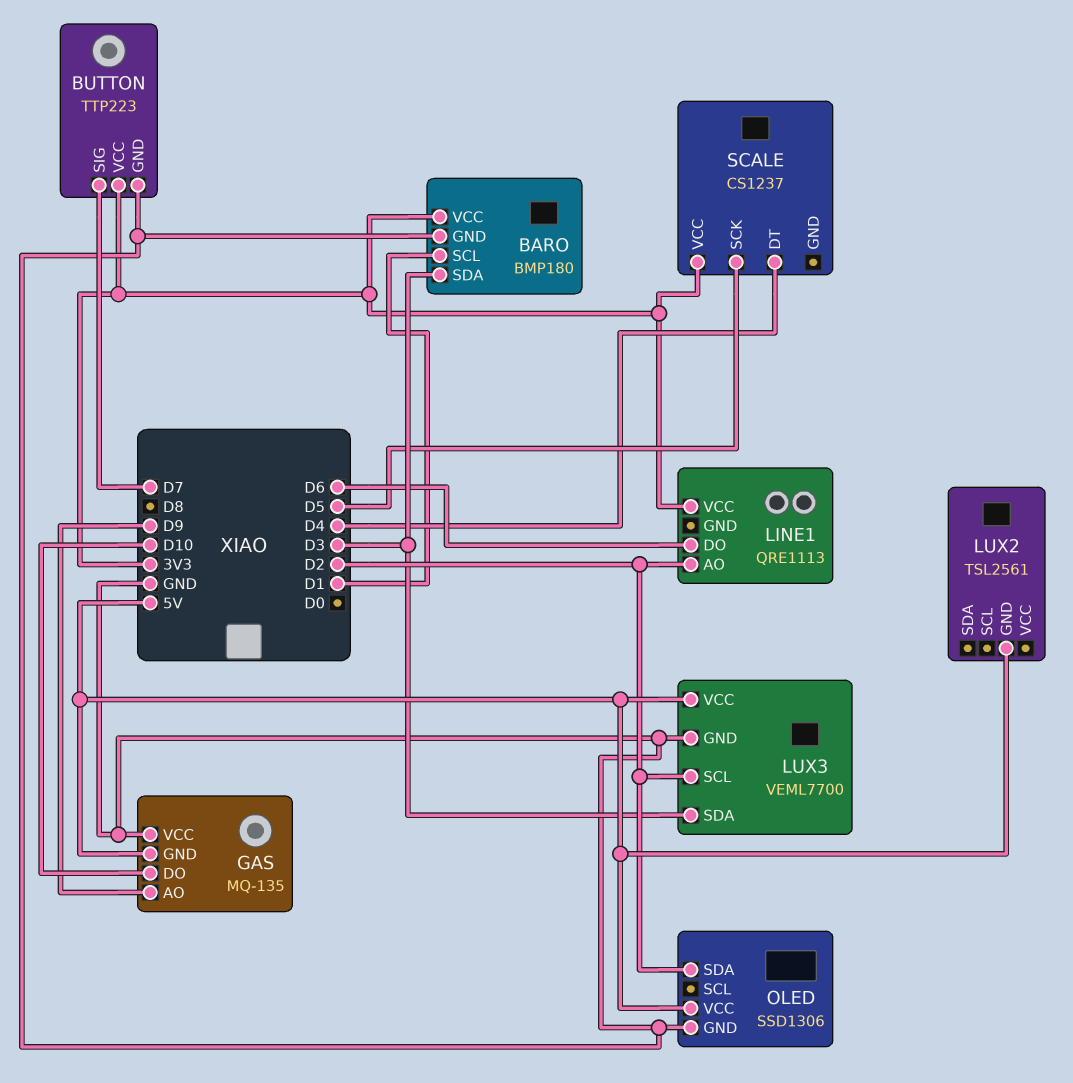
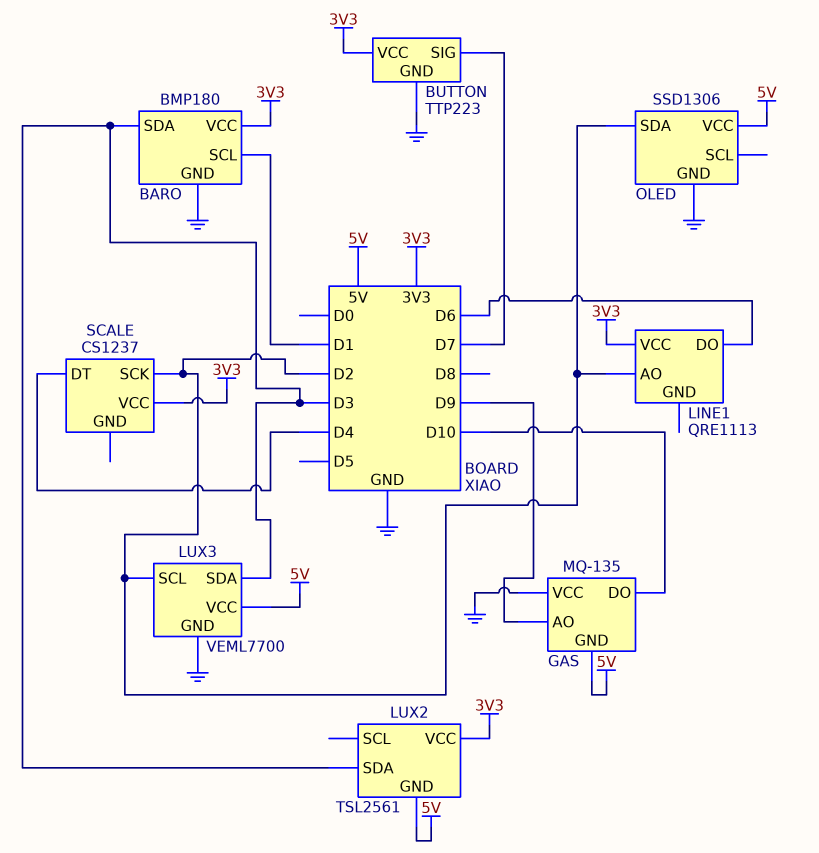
LUX2 pin SDA: none -> D3
LUX2 pin VCC: none -> 3V3
SCALE pin SCK: D5 -> D2

